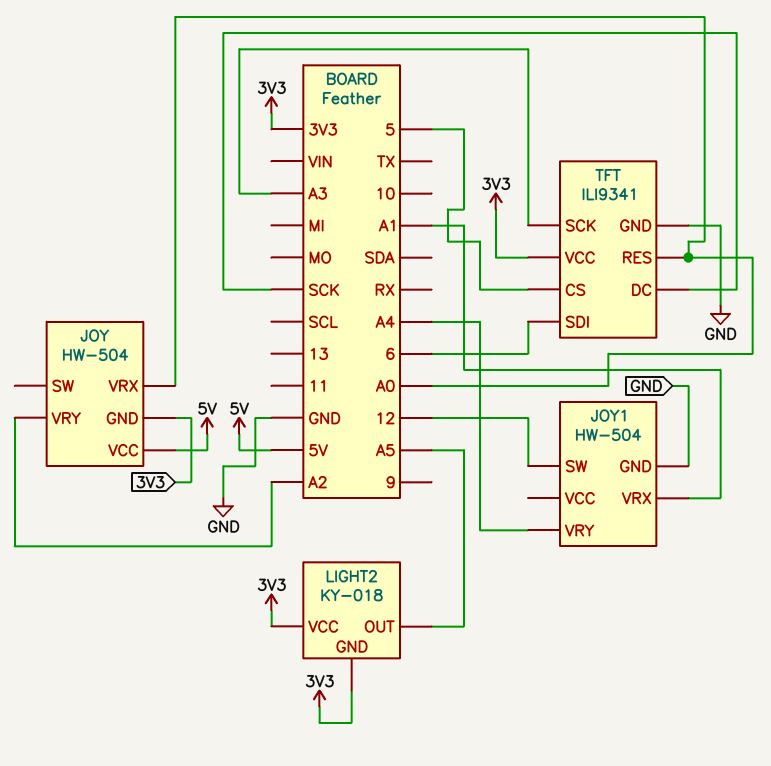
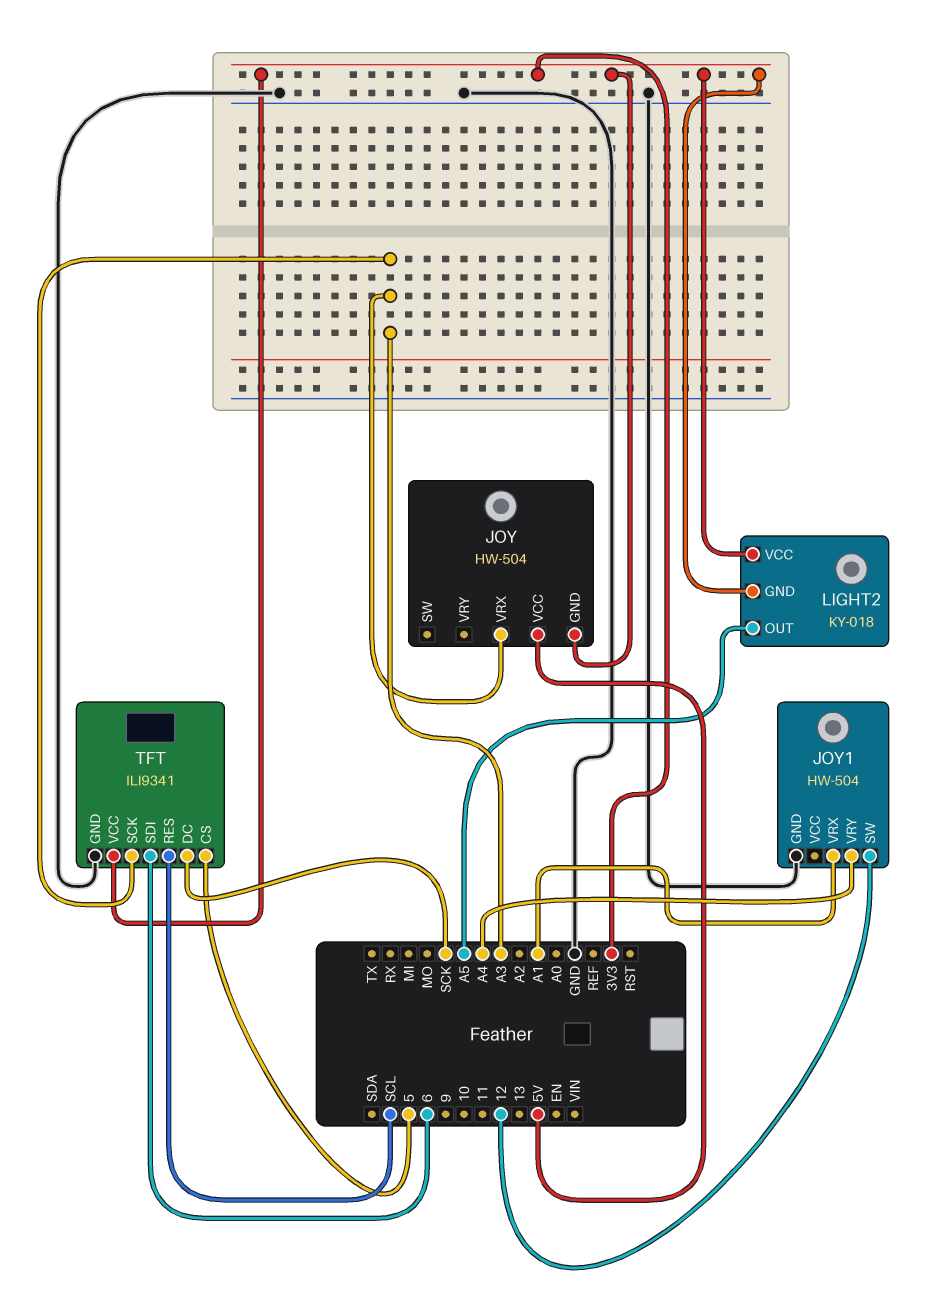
JOY pin VRX: A0 -> A3
JOY pin VRY: A2 -> none
TFT pin RES: A0 -> SCL

